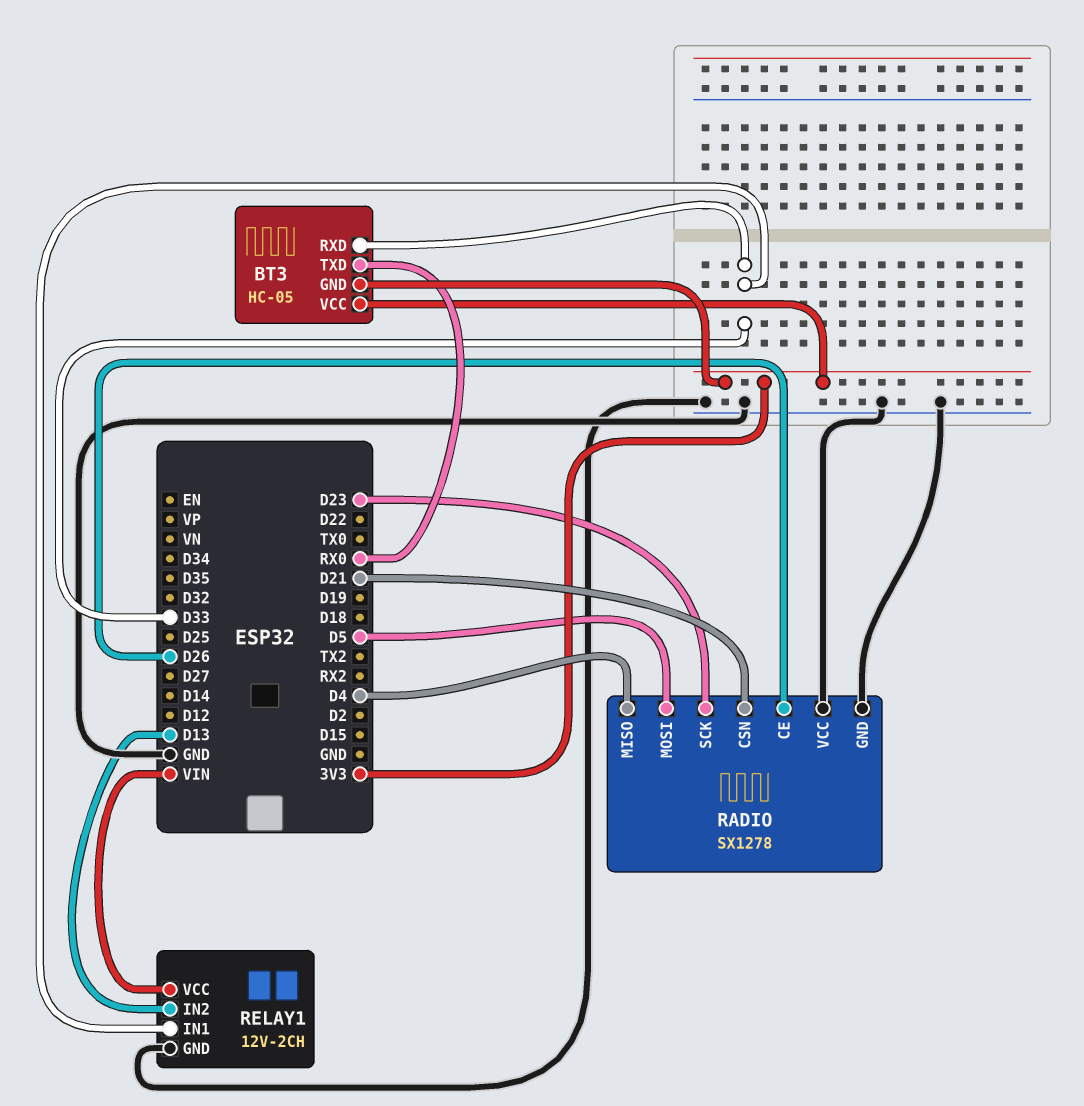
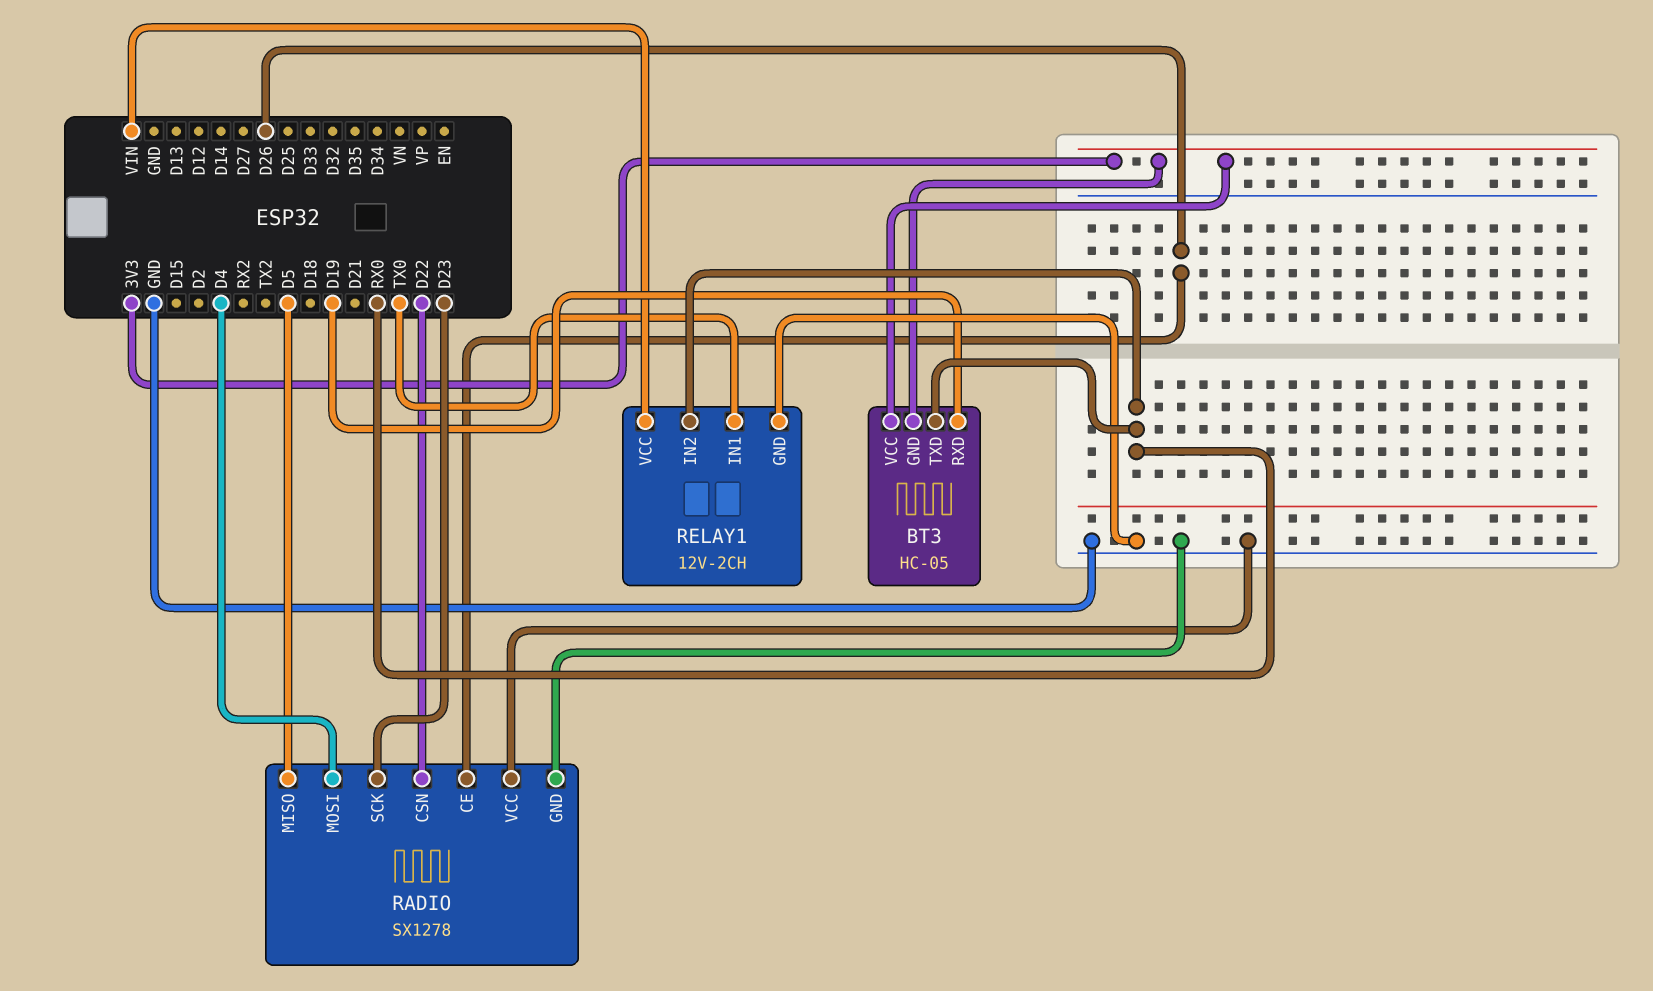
BT3 pin RXD: D33 -> D19
RADIO pin CSN: D21 -> D22
RADIO pin MISO: D4 -> D5
RADIO pin MOSI: D5 -> D4
RELAY1 pin IN1: D33 -> TX0
RELAY1 pin IN2: D13 -> RX0

